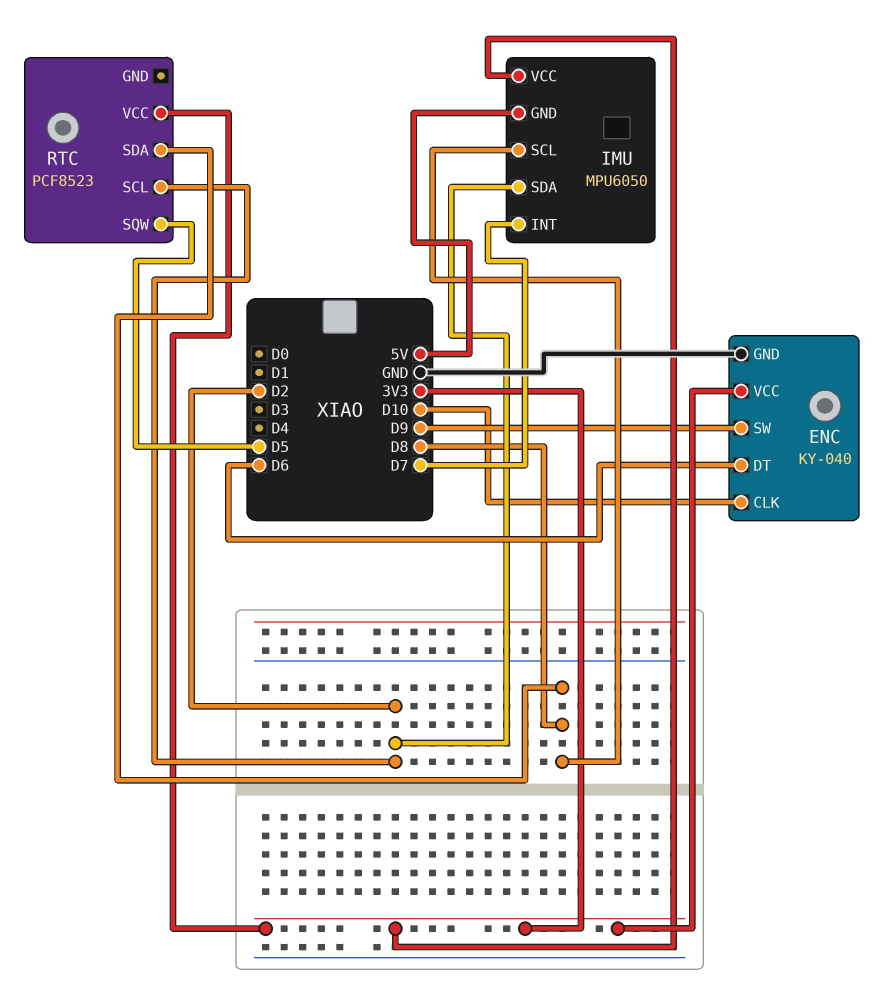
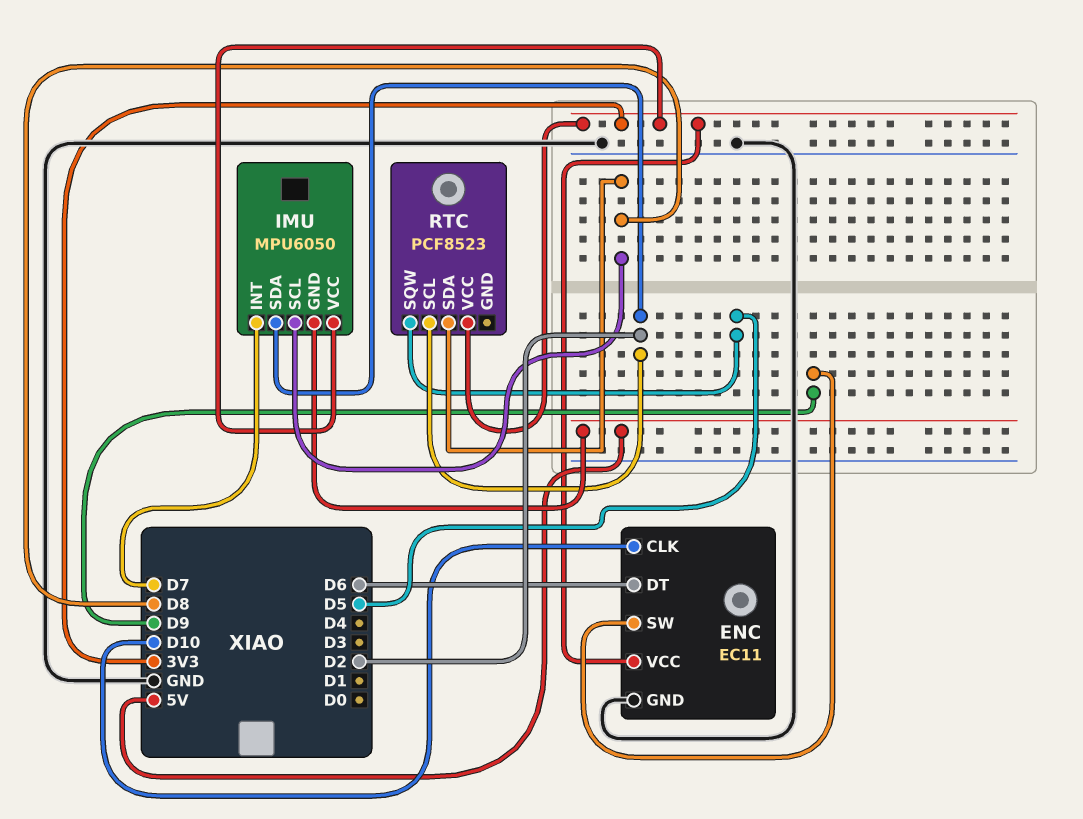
ENC: KY-040 -> EC11

